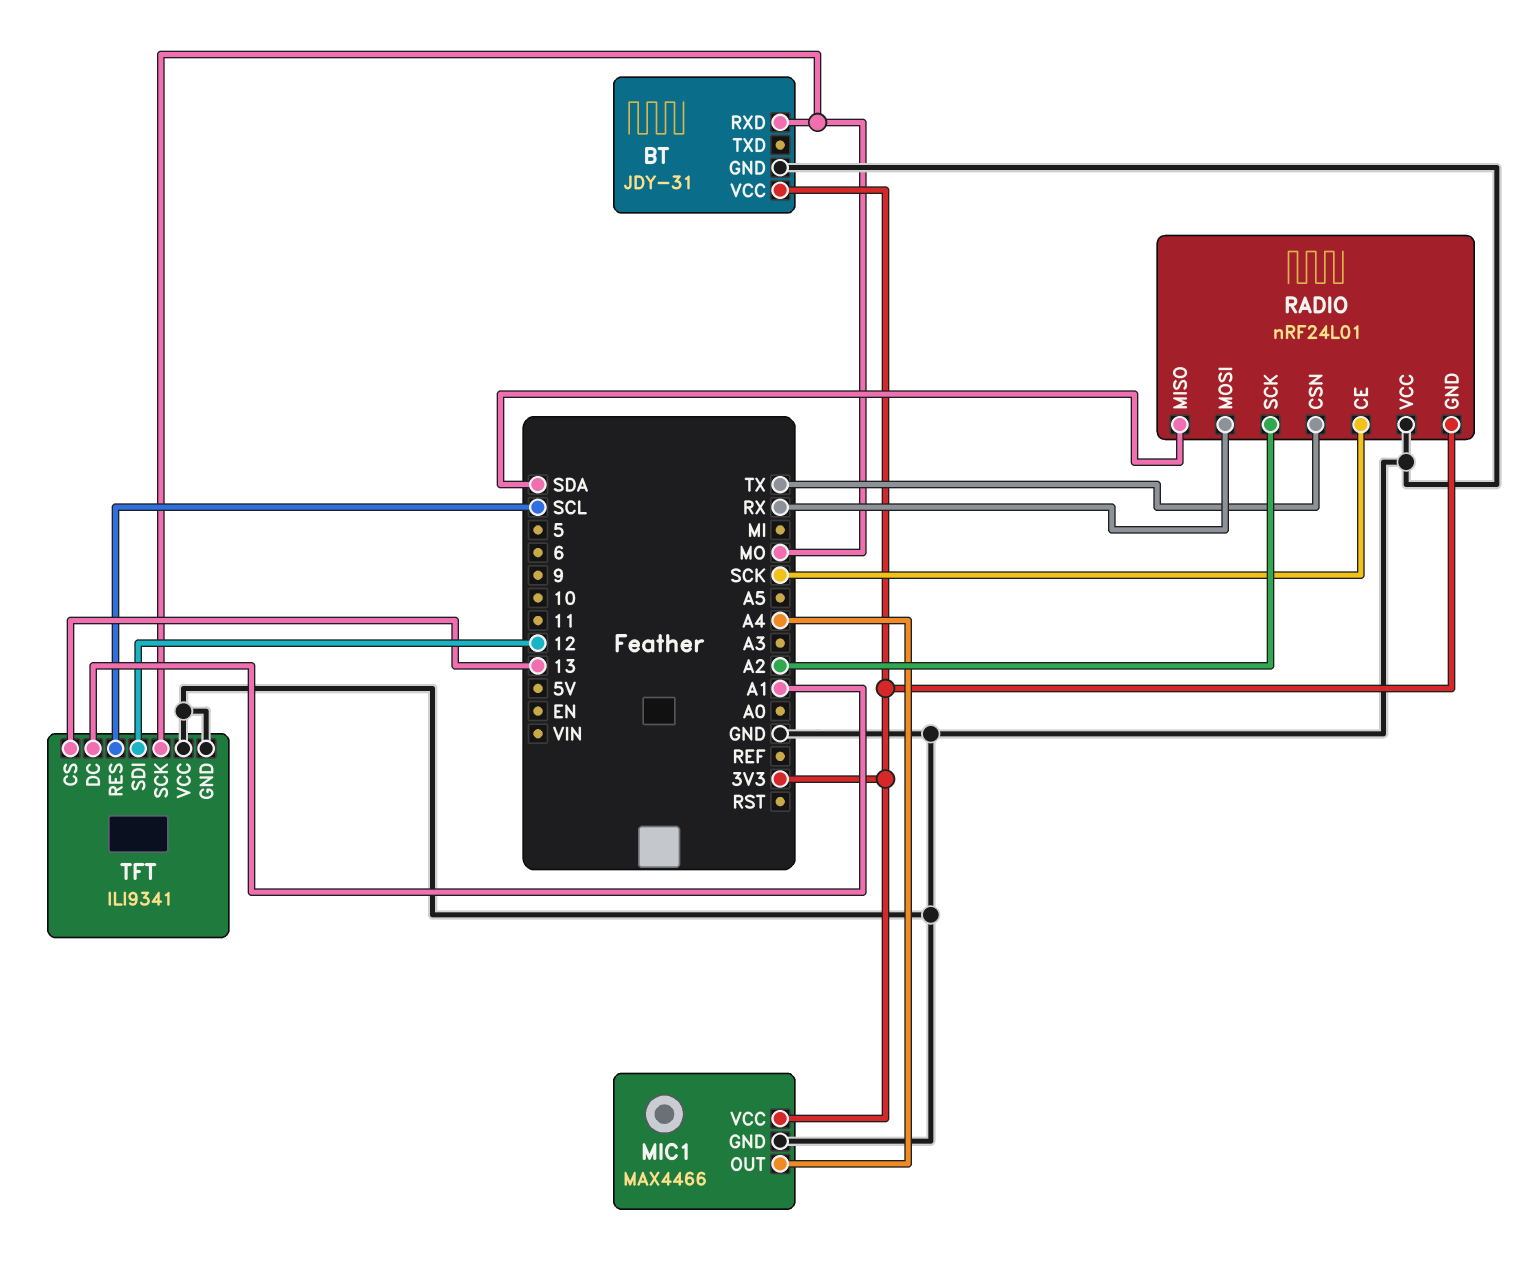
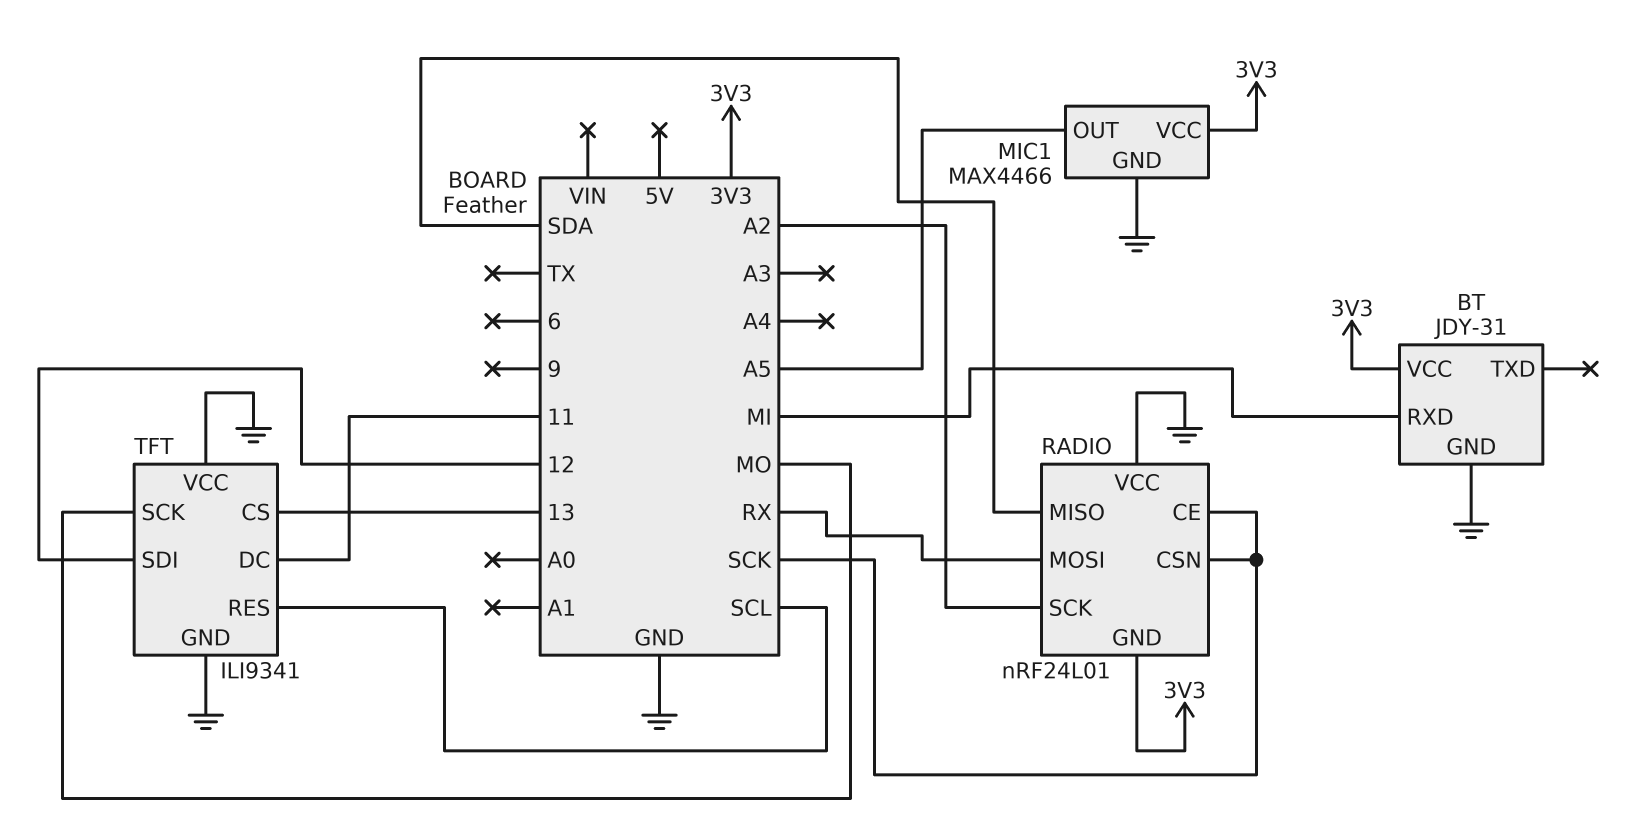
BT pin RXD: MO -> MI
MIC1 pin OUT: A4 -> A5
RADIO pin CSN: TX -> SCK
TFT pin DC: A1 -> 11

